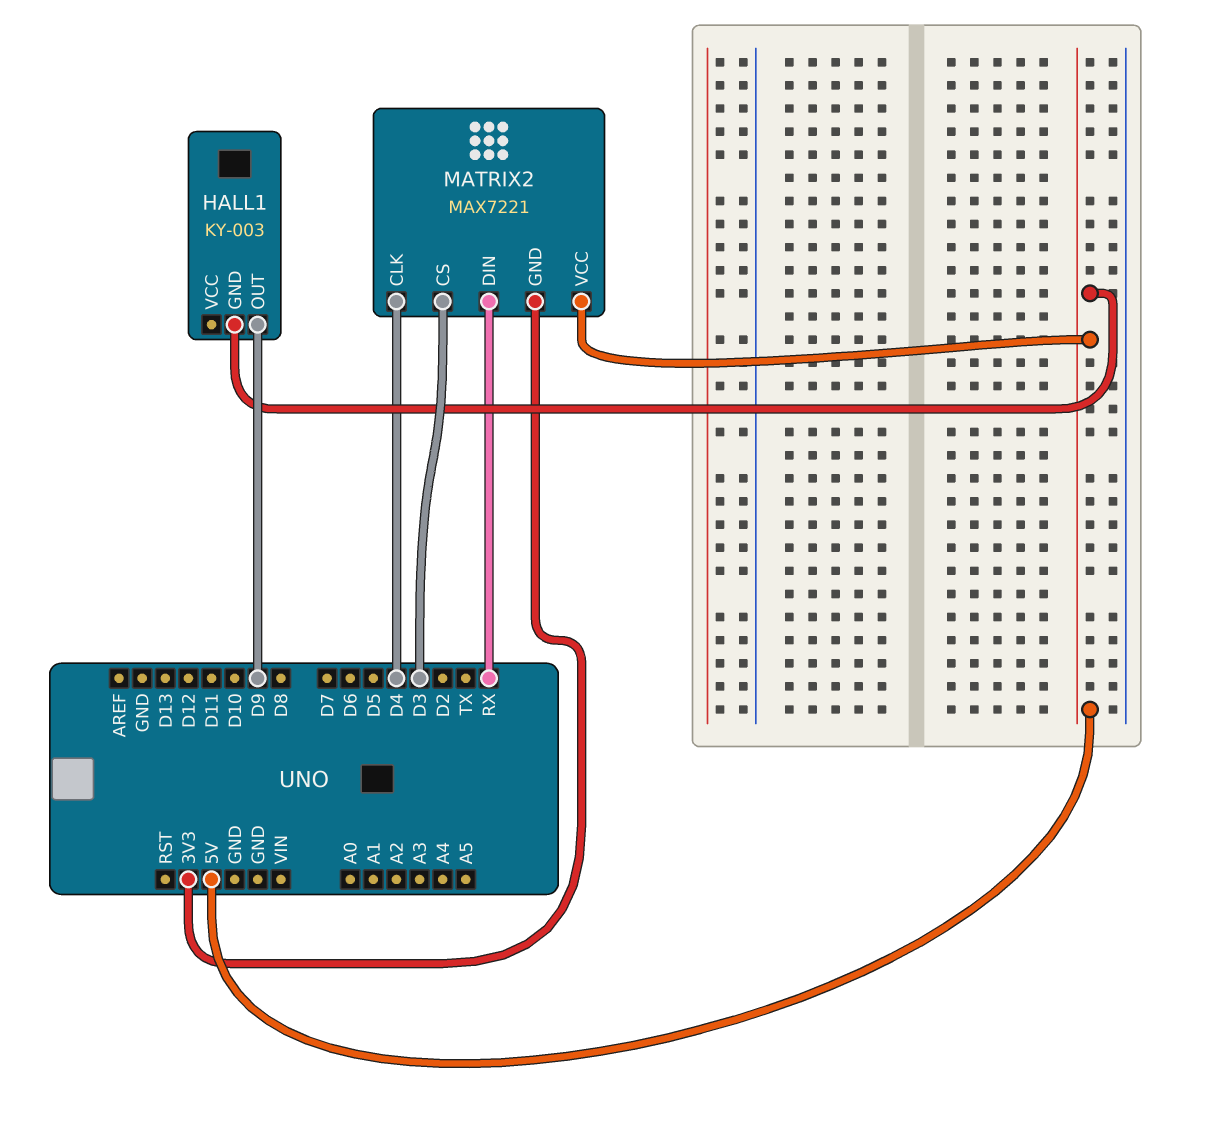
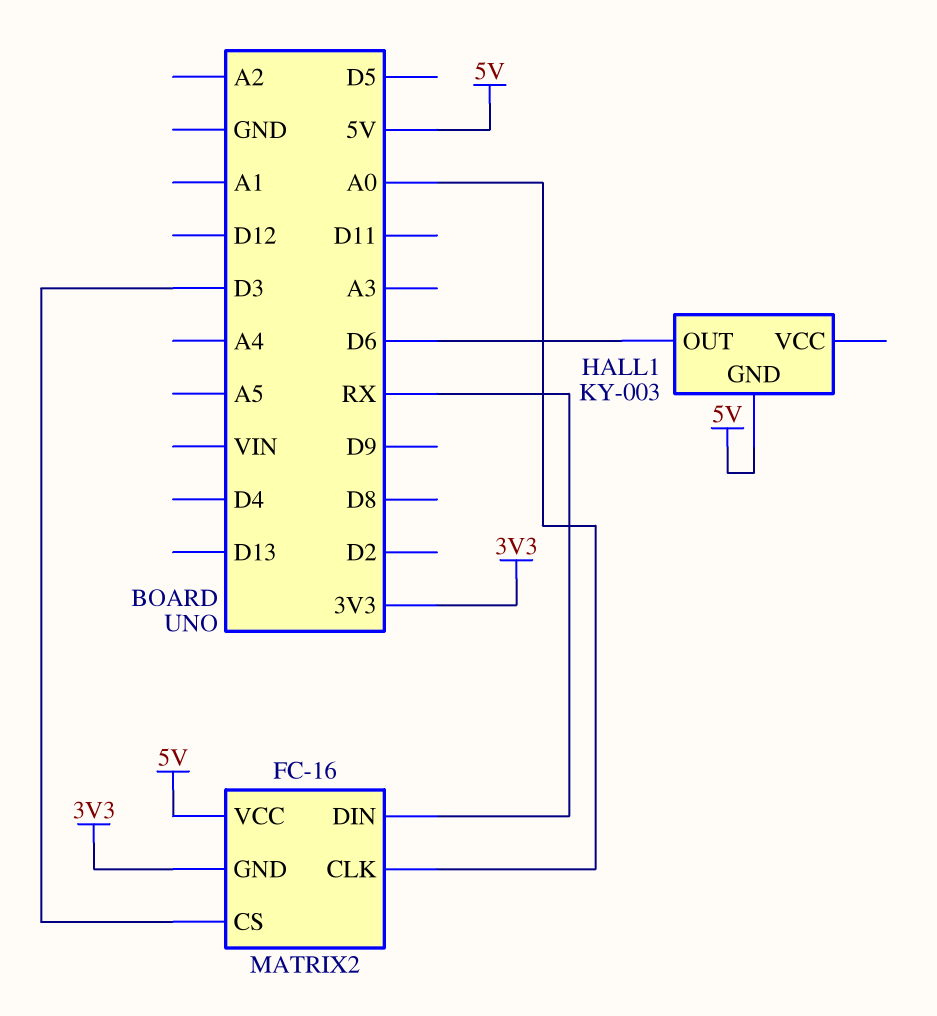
HALL1 pin OUT: D9 -> D6
MATRIX2: MAX7221 -> FC-16
MATRIX2 pin CLK: D4 -> A0

